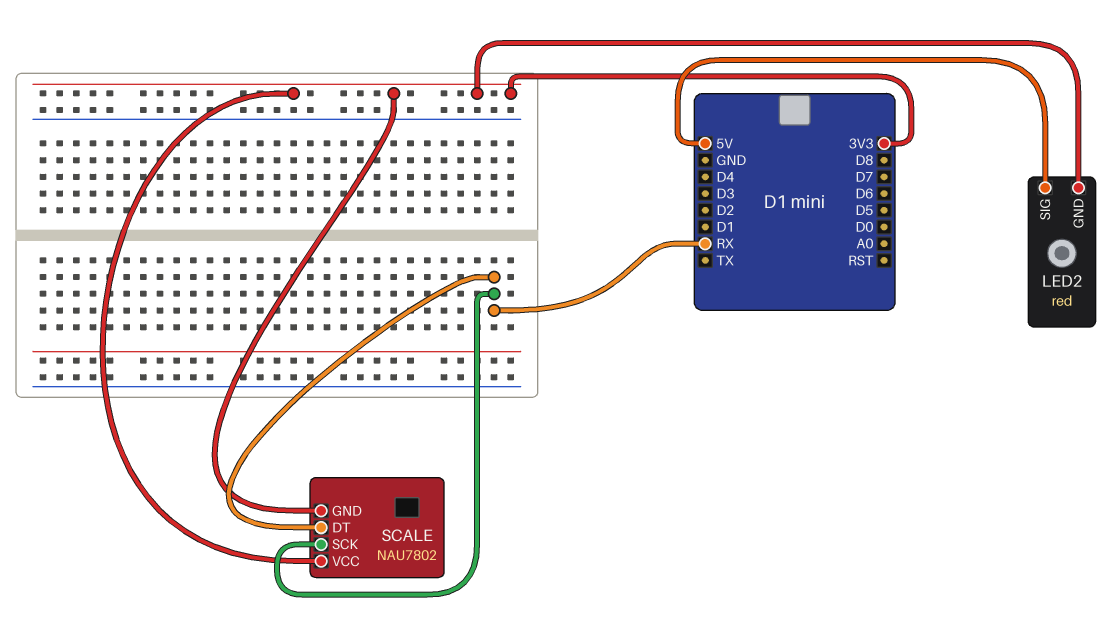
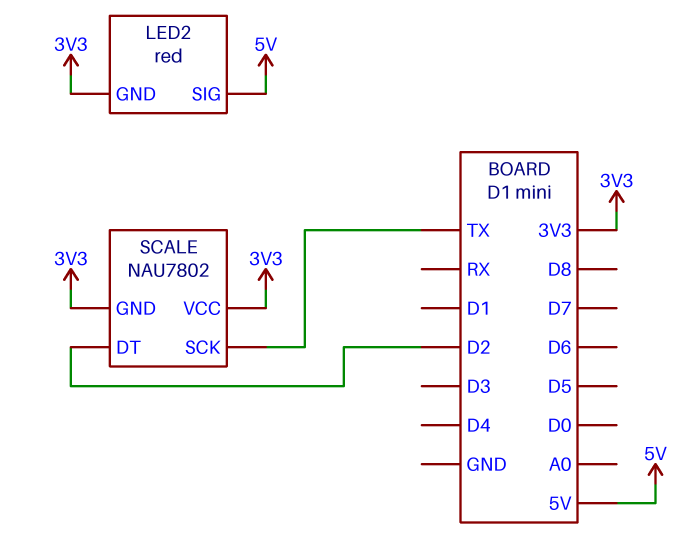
SCALE pin DT: RX -> D2
SCALE pin SCK: RX -> TX

